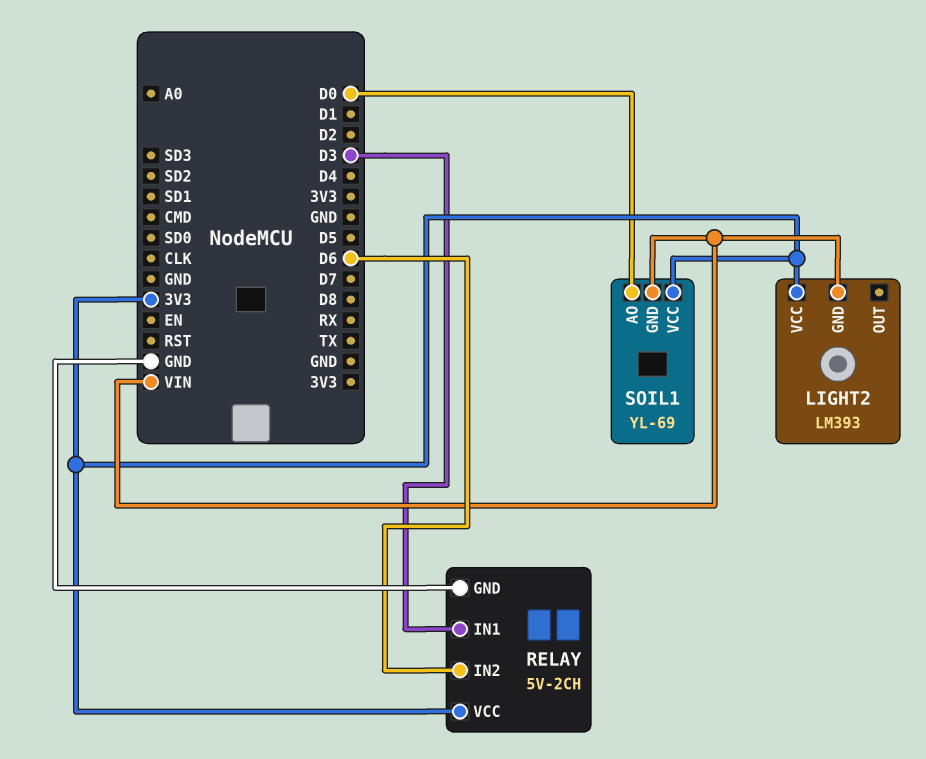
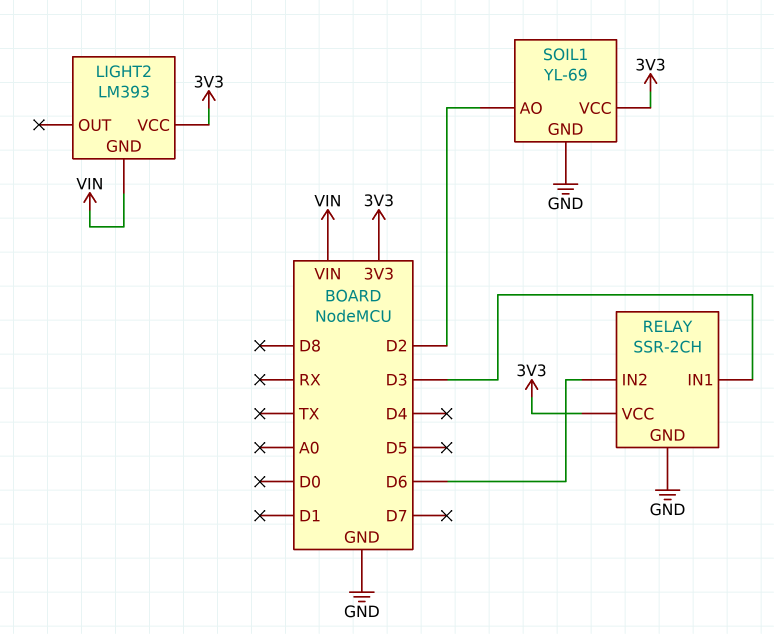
RELAY: 5V-2CH -> SSR-2CH
SOIL1 pin AO: D0 -> D2
SOIL1 pin GND: VIN -> GND

